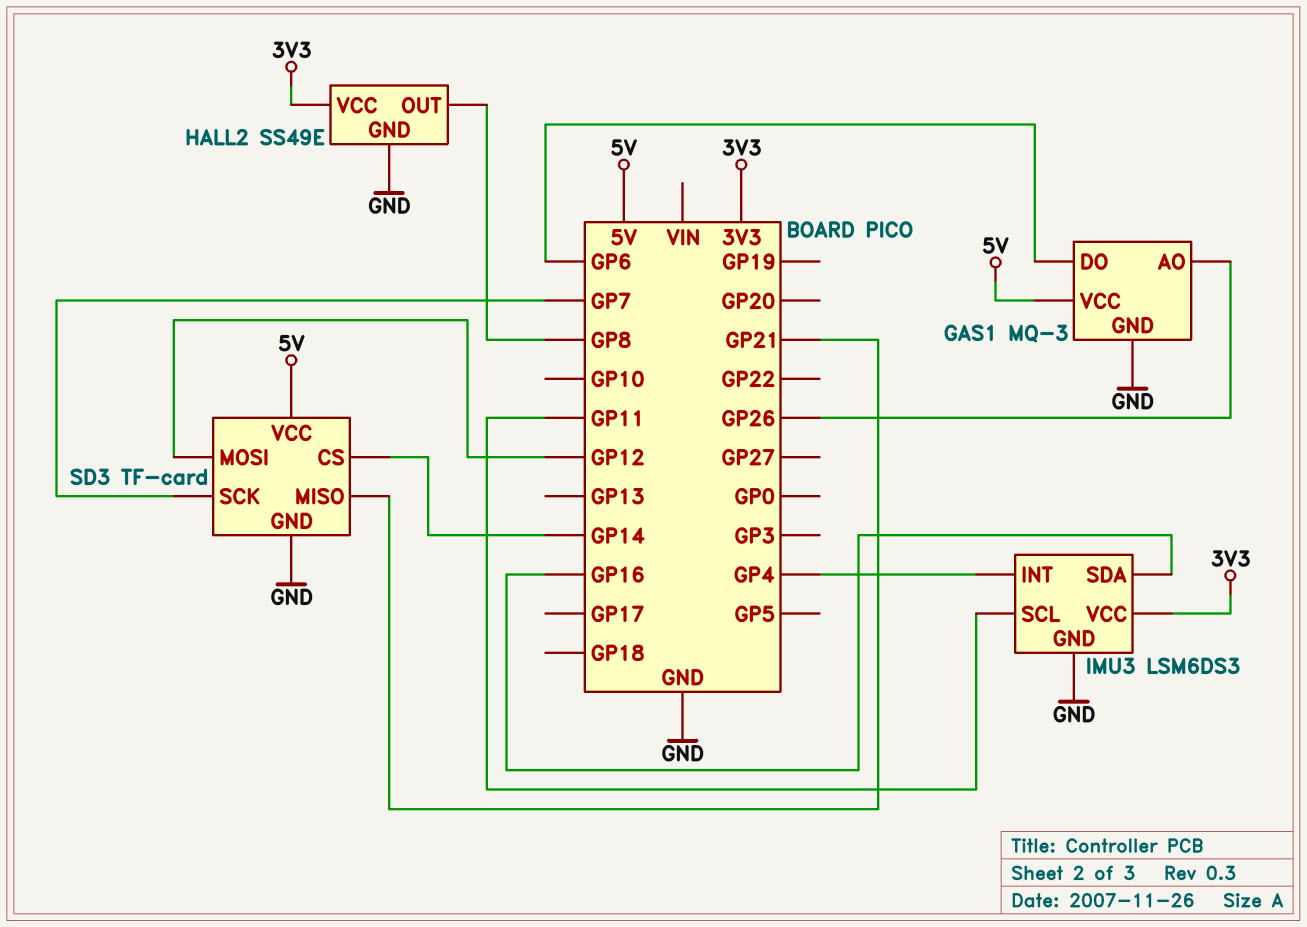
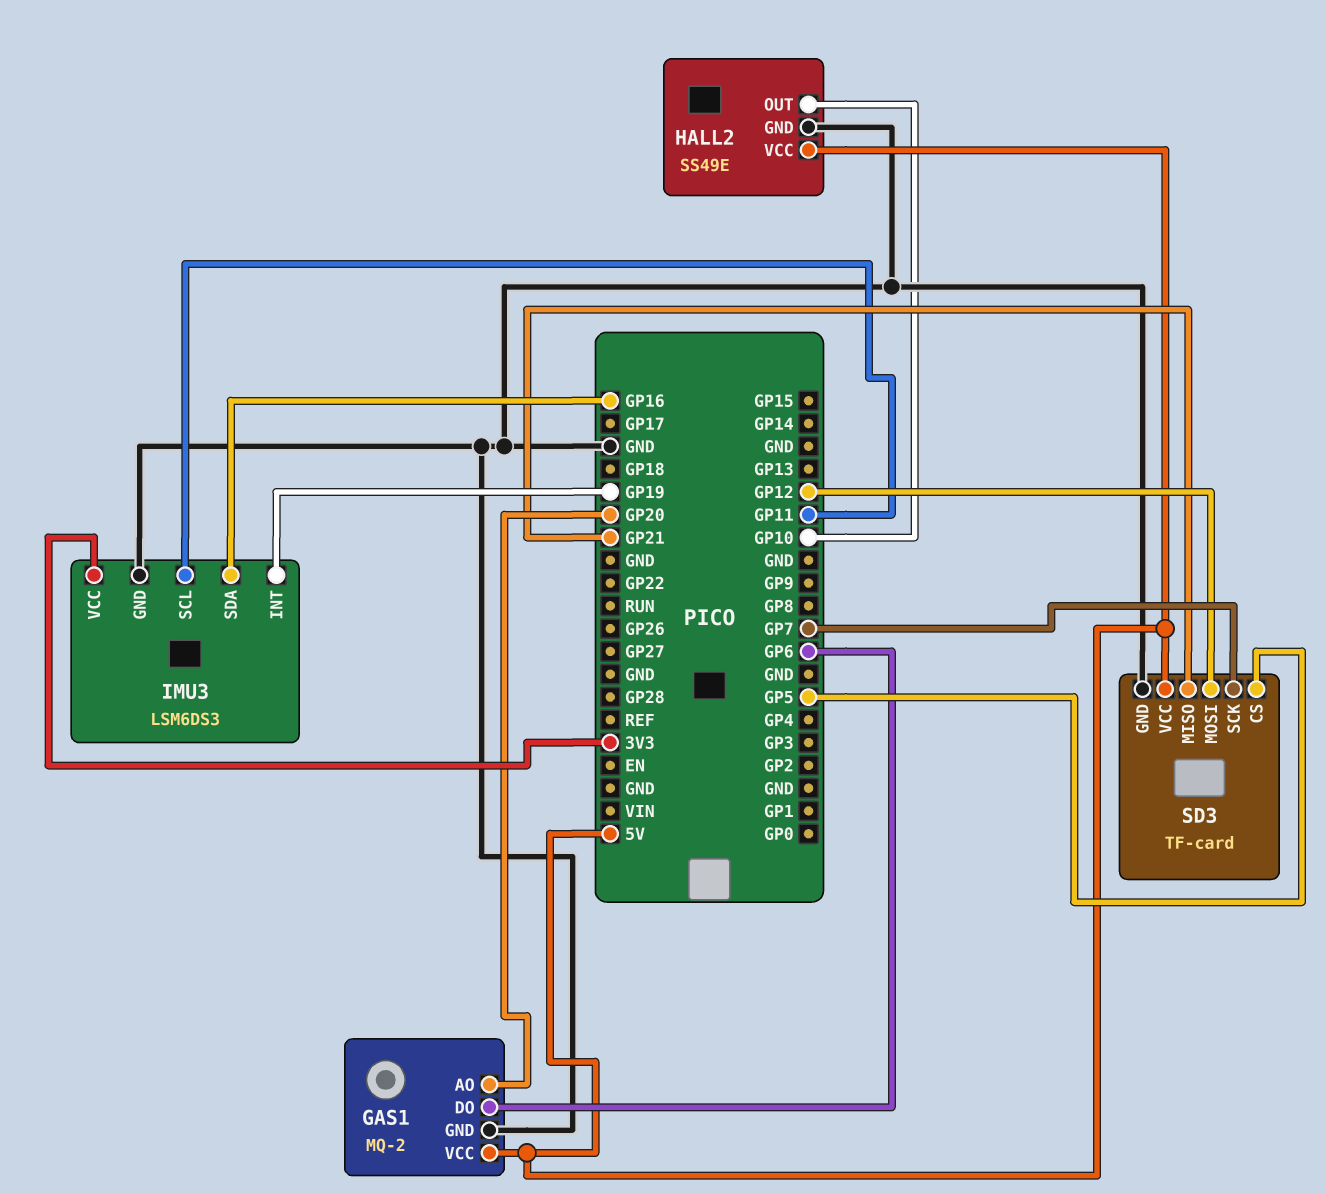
GAS1: MQ-3 -> MQ-2
GAS1 pin AO: GP26 -> GP20
HALL2 pin OUT: GP8 -> GP10
HALL2 pin VCC: 3V3 -> 5V
IMU3 pin INT: GP4 -> GP19
SD3 pin CS: GP14 -> GP5

